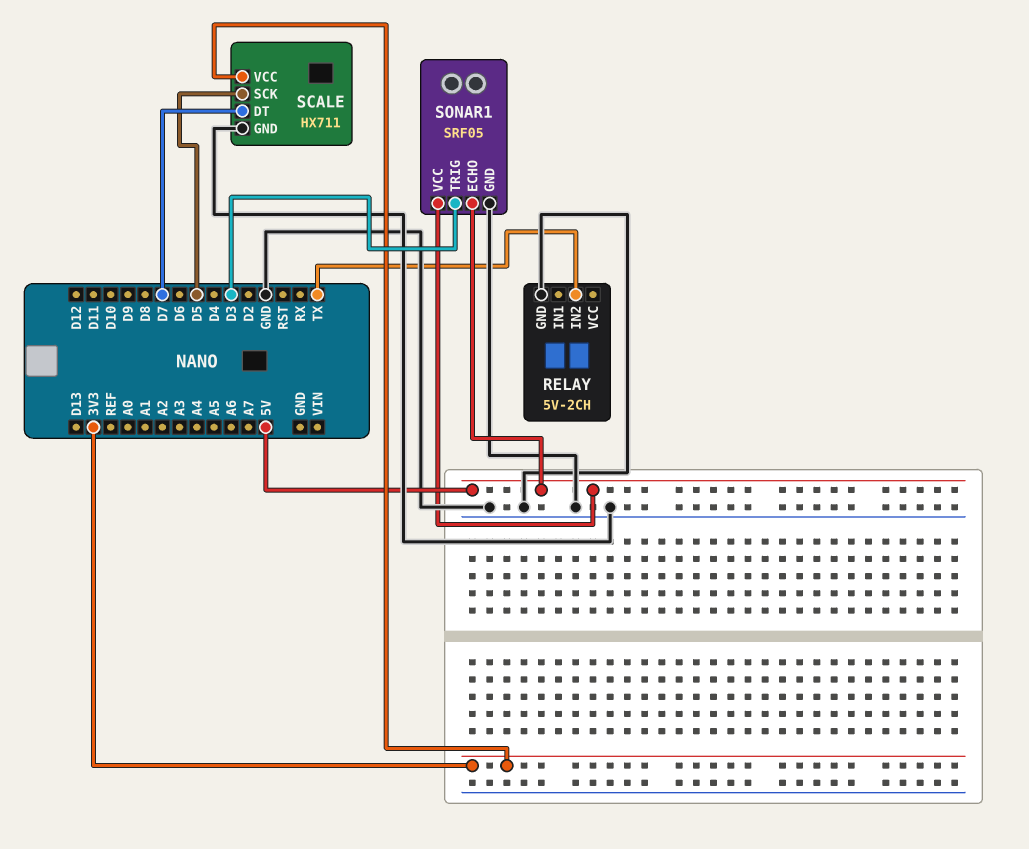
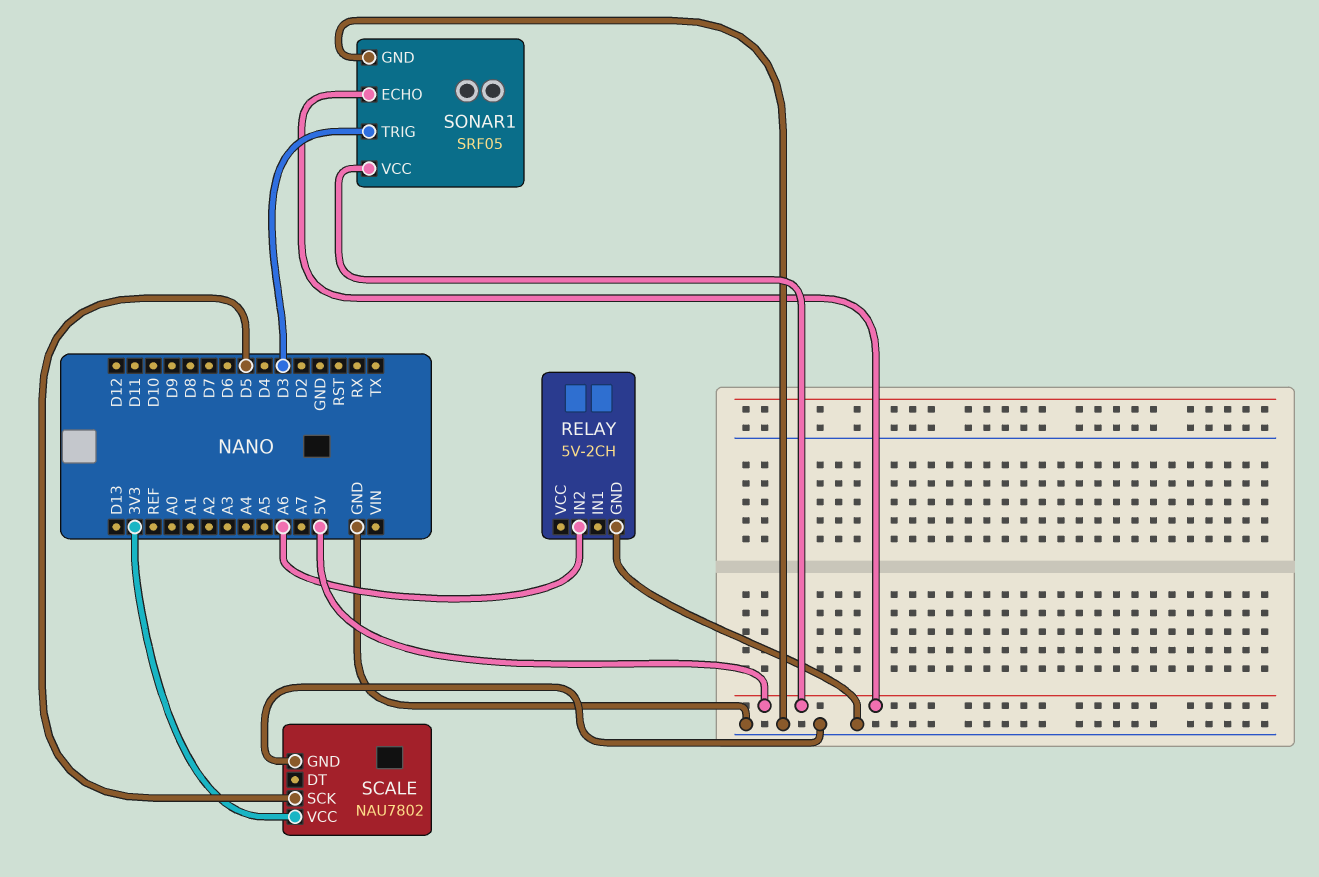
RELAY pin IN2: TX -> A6
SCALE: HX711 -> NAU7802
SCALE pin DT: D7 -> none

